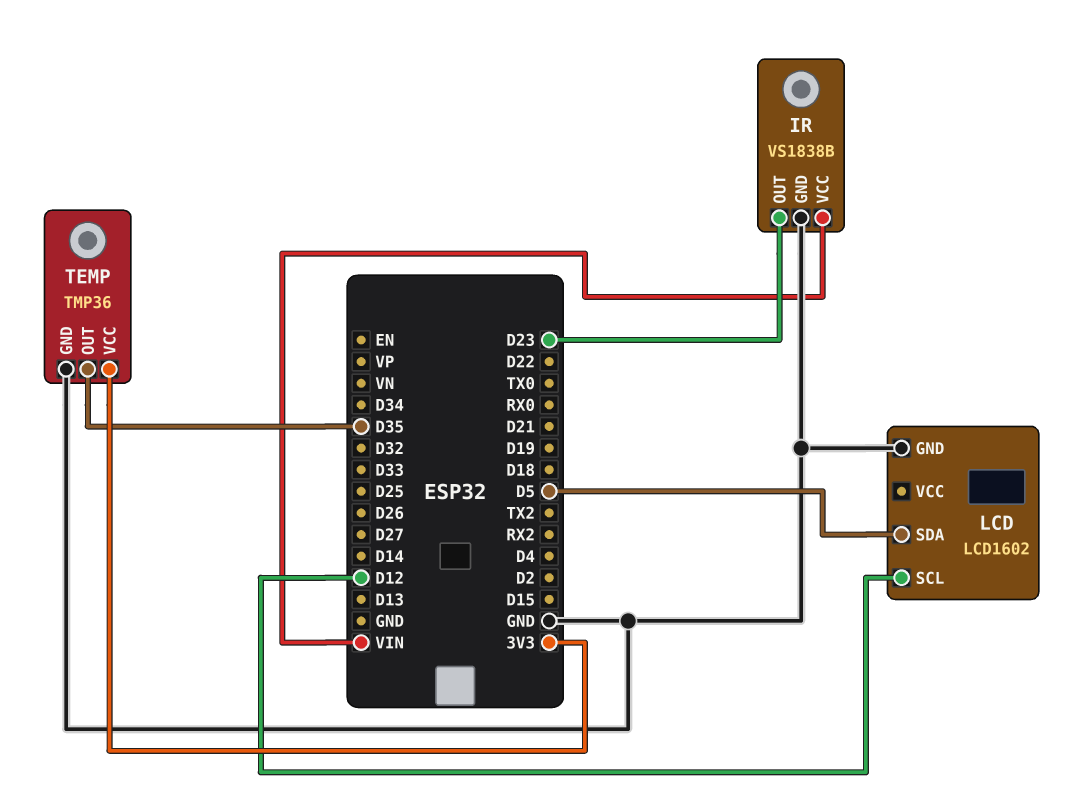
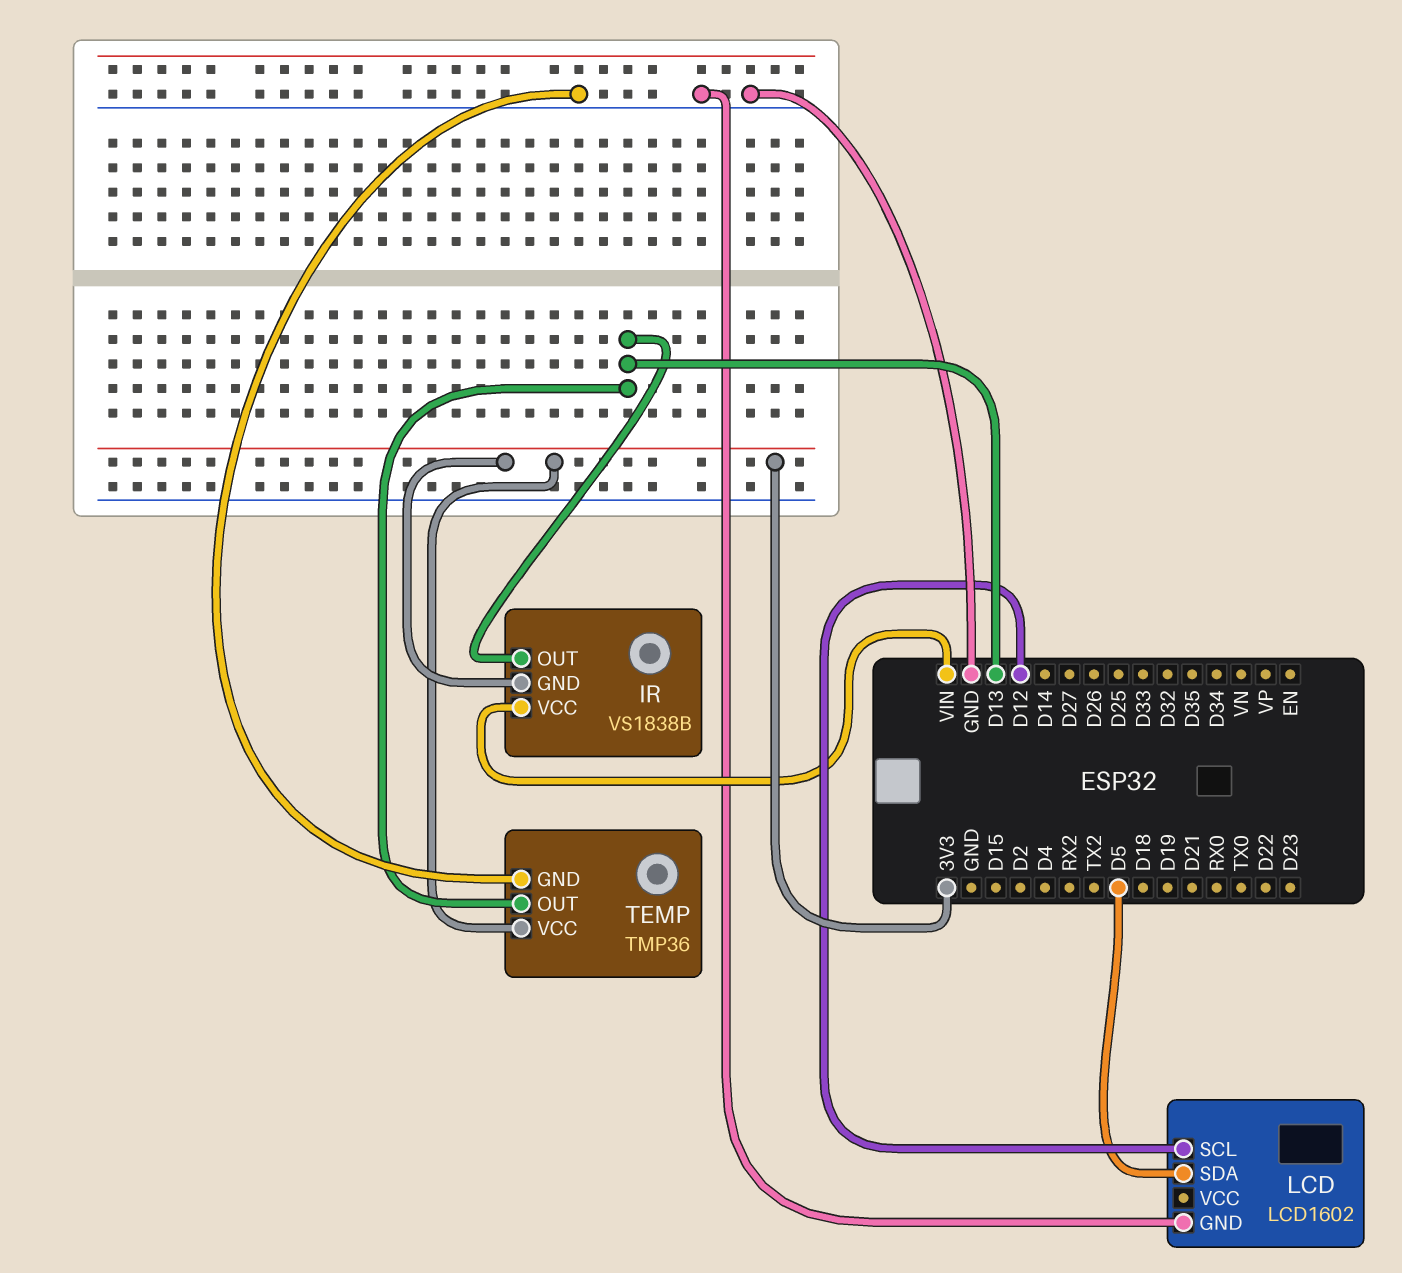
IR pin GND: GND -> 3V3
IR pin OUT: D23 -> D13
TEMP pin OUT: D35 -> D13

